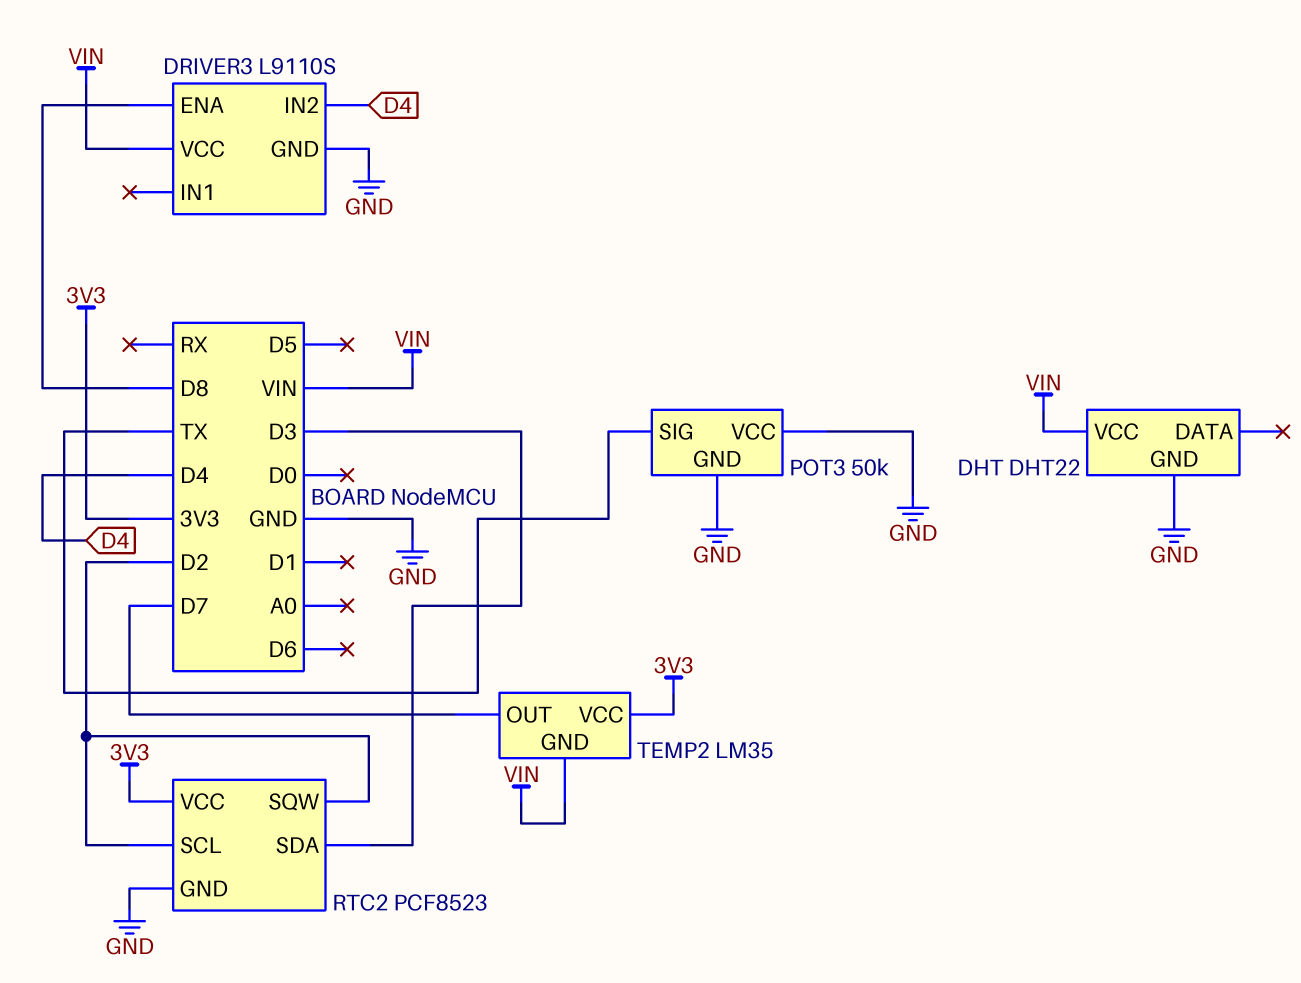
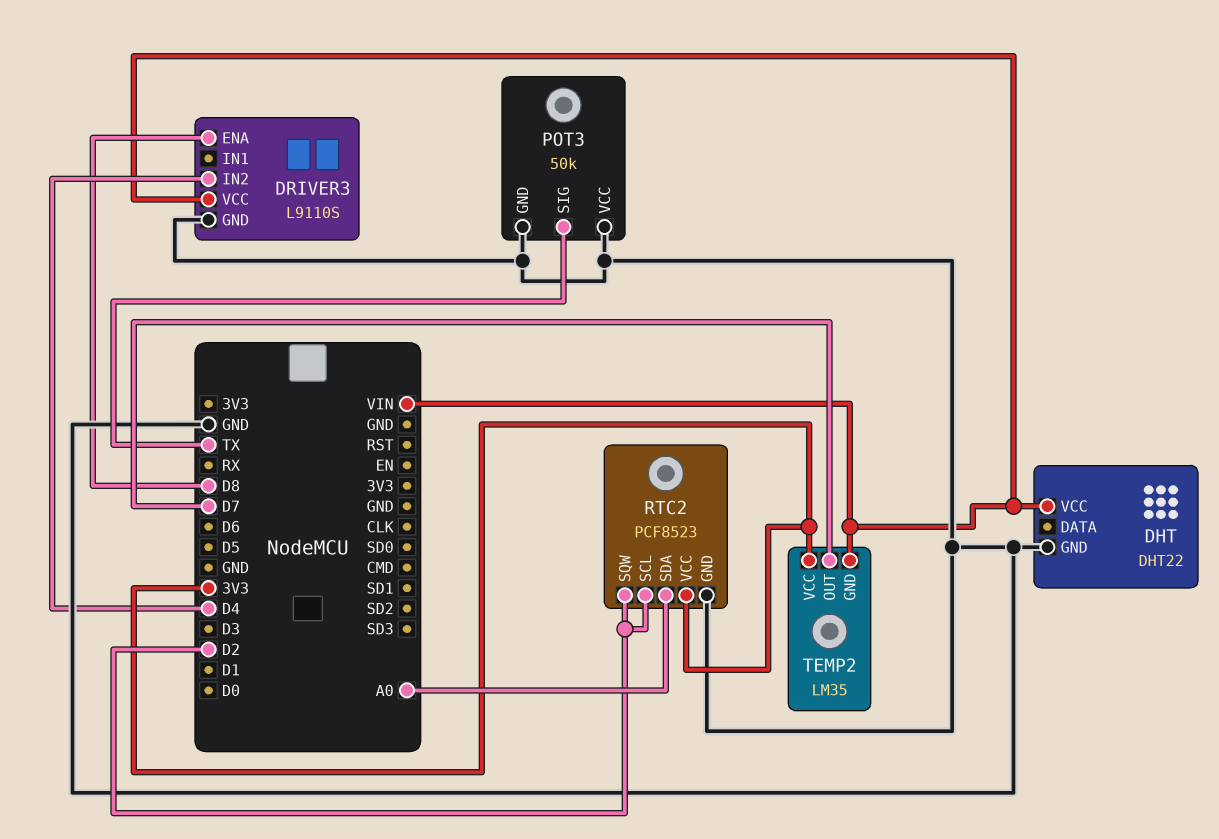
RTC2 pin SDA: D3 -> A0

